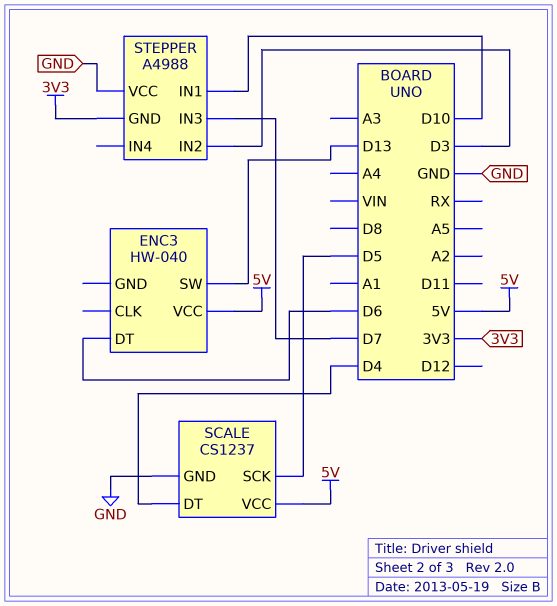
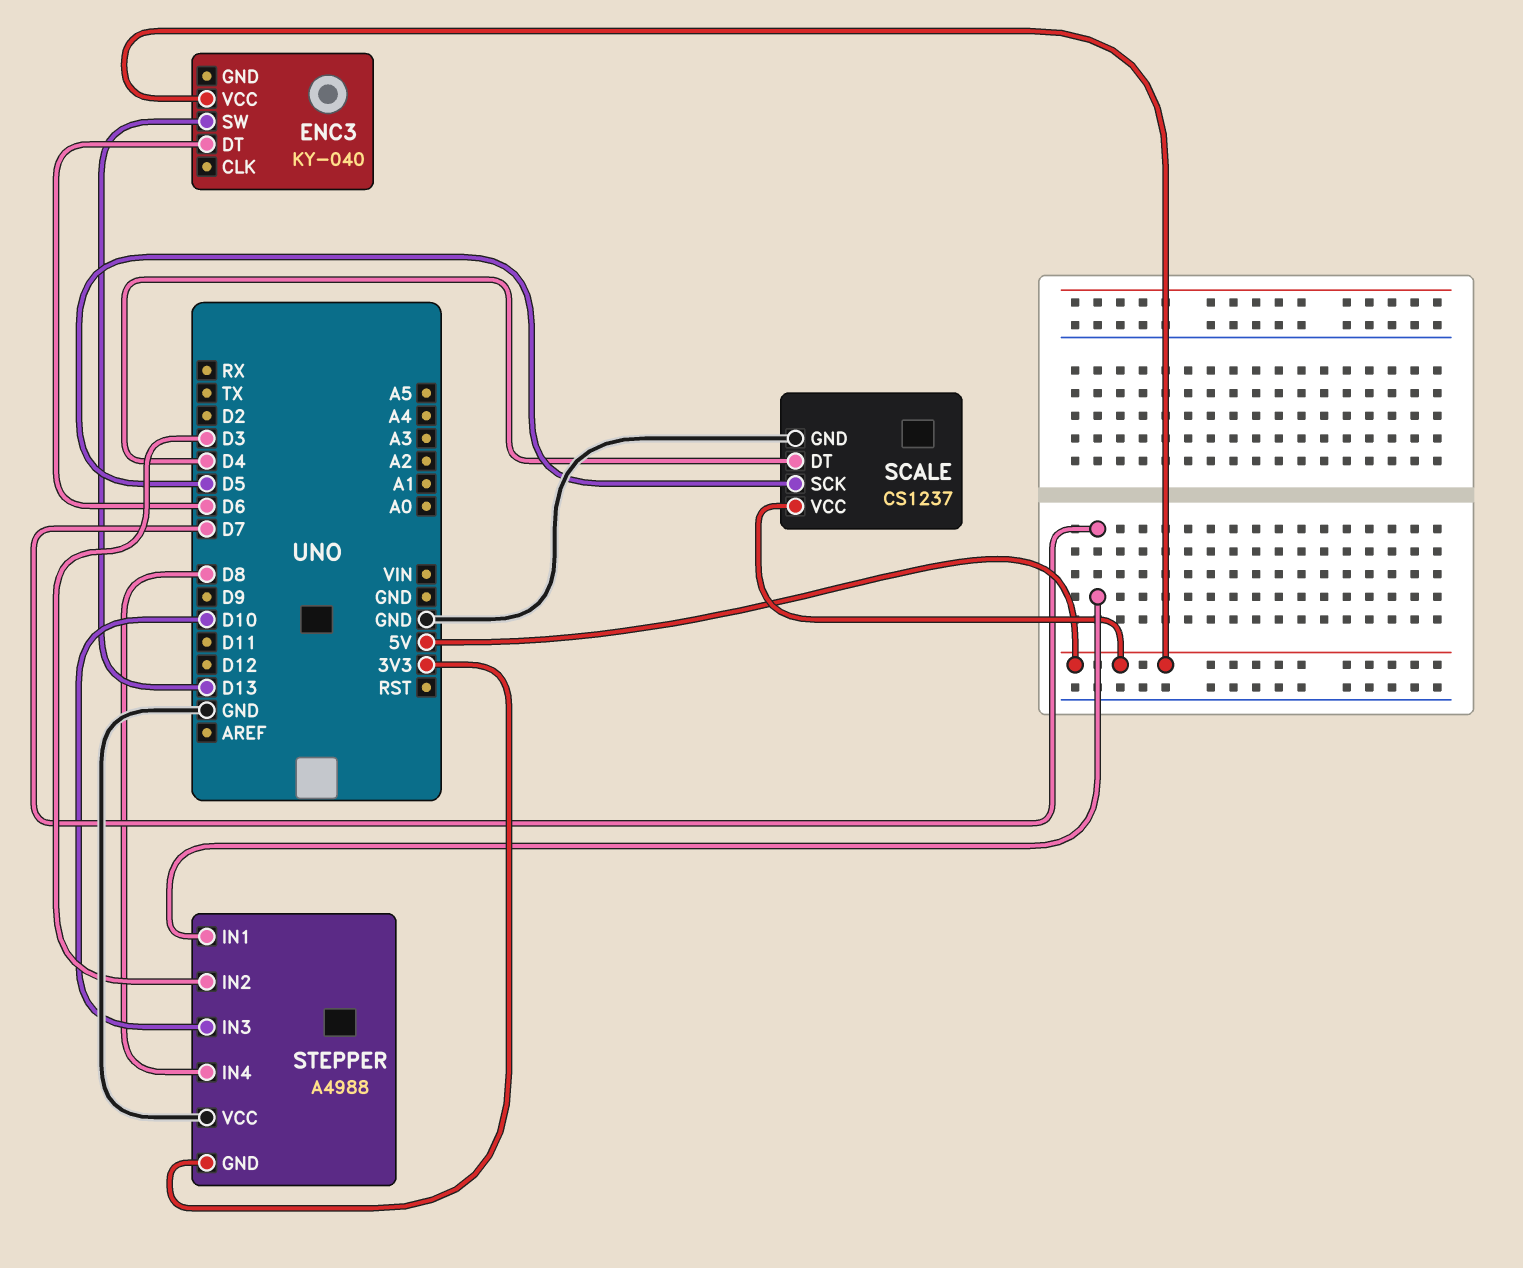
ENC3: HW-040 -> KY-040
STEPPER pin IN1: D10 -> D7
STEPPER pin IN3: D7 -> D10
STEPPER pin IN4: none -> D8

